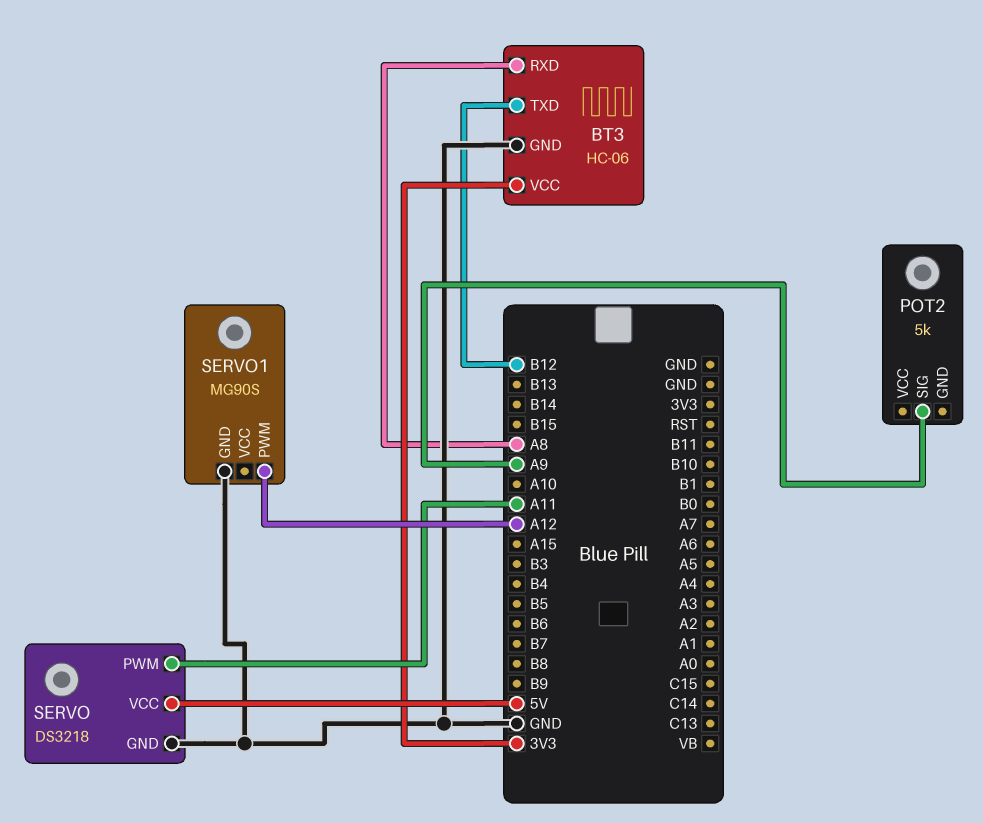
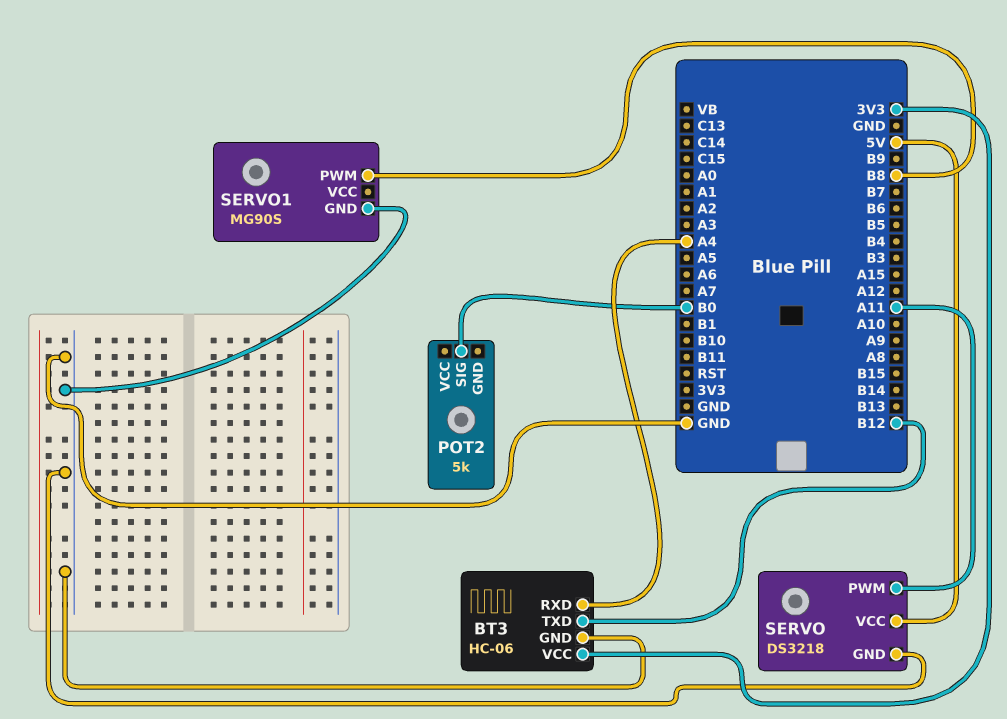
BT3 pin RXD: A8 -> A4
POT2 pin SIG: A9 -> B0
SERVO1 pin PWM: A12 -> B8

